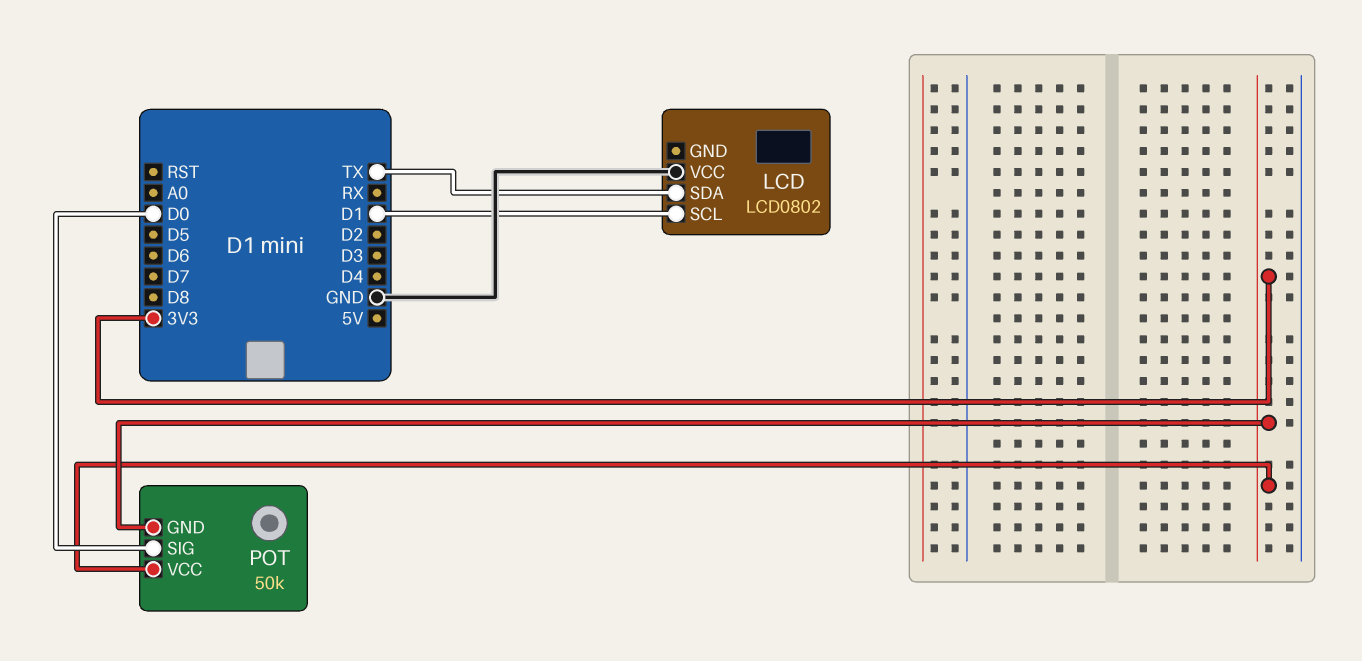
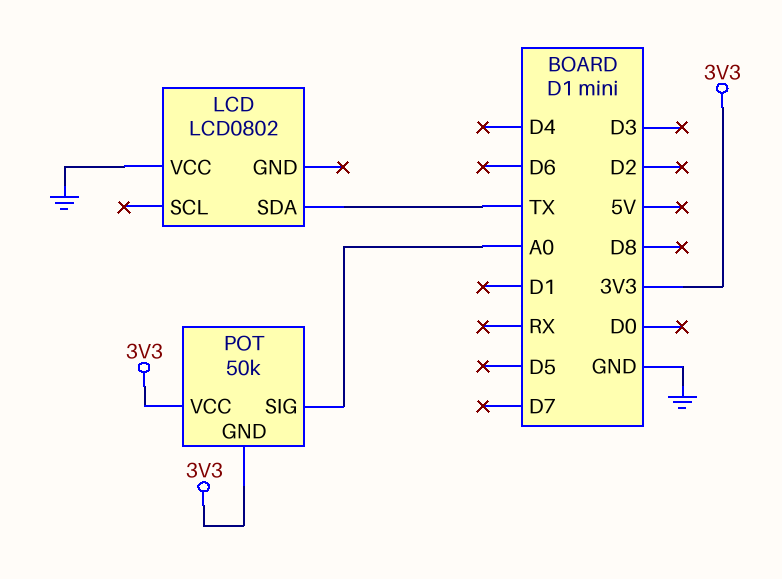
LCD pin SCL: D1 -> none
POT pin SIG: D0 -> A0

